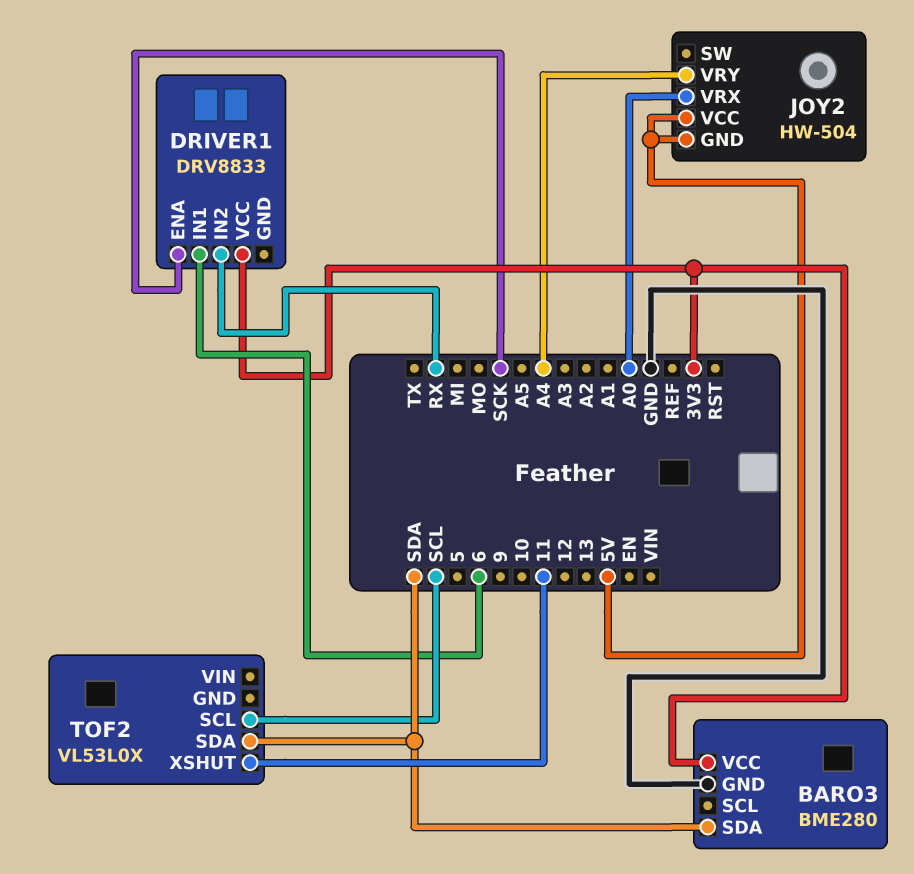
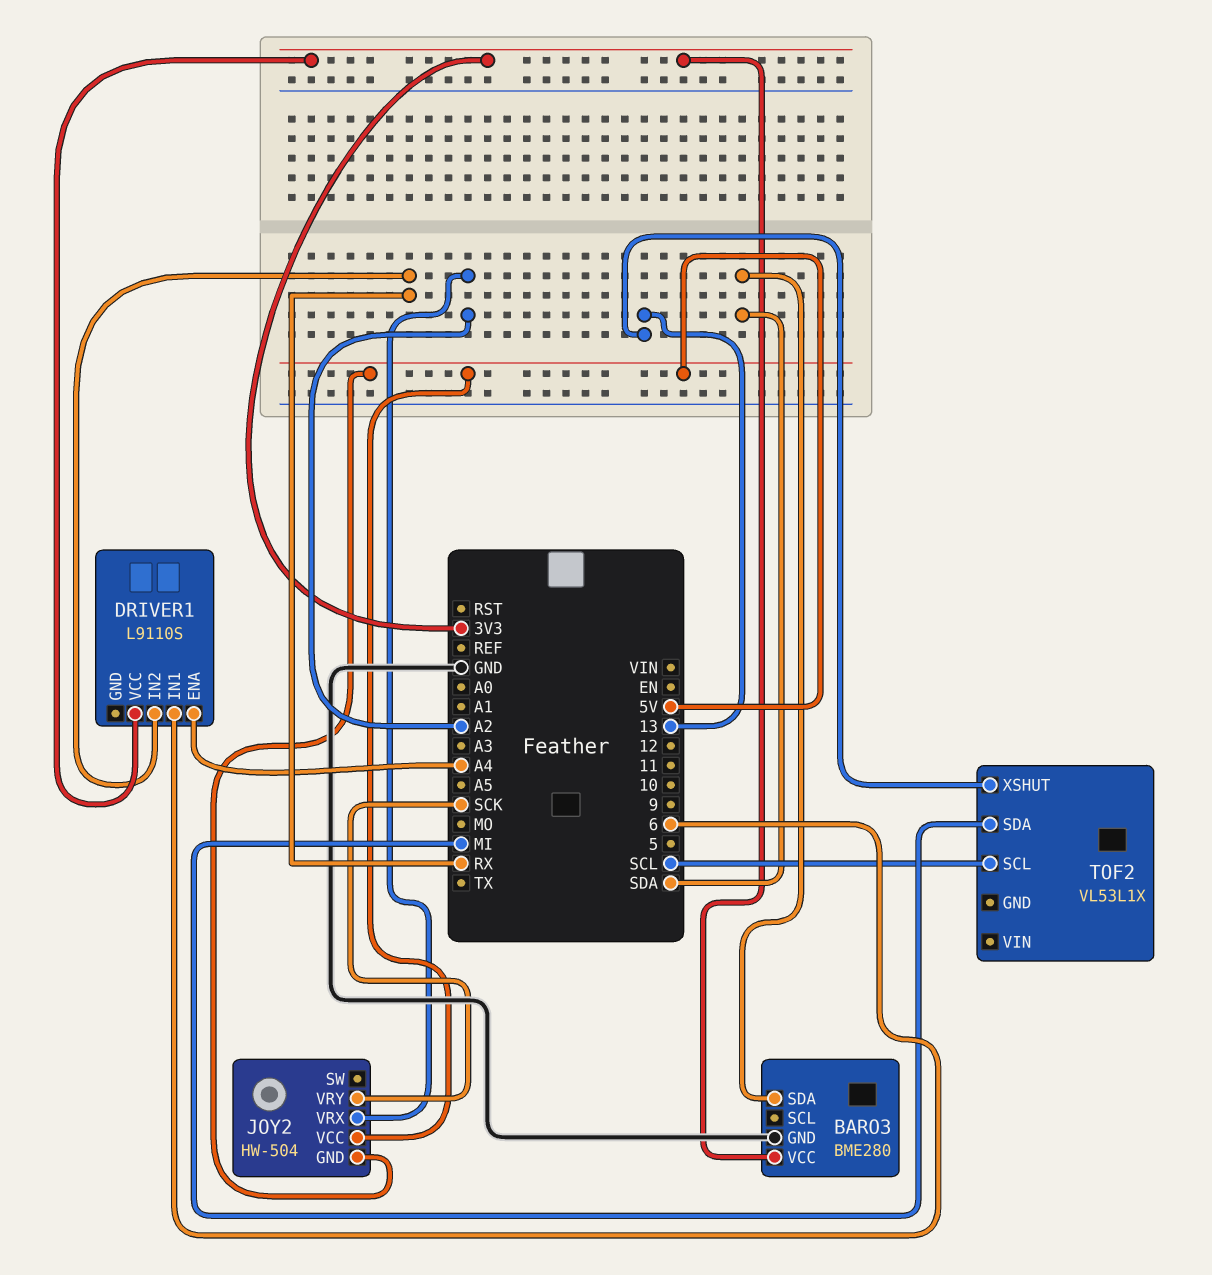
DRIVER1: DRV8833 -> L9110S
DRIVER1 pin ENA: SCK -> A4
JOY2 pin VRX: A0 -> A2
JOY2 pin VRY: A4 -> SCK
TOF2: VL53L0X -> VL53L1X
TOF2 pin SDA: SDA -> MI
TOF2 pin XSHUT: 11 -> 13

